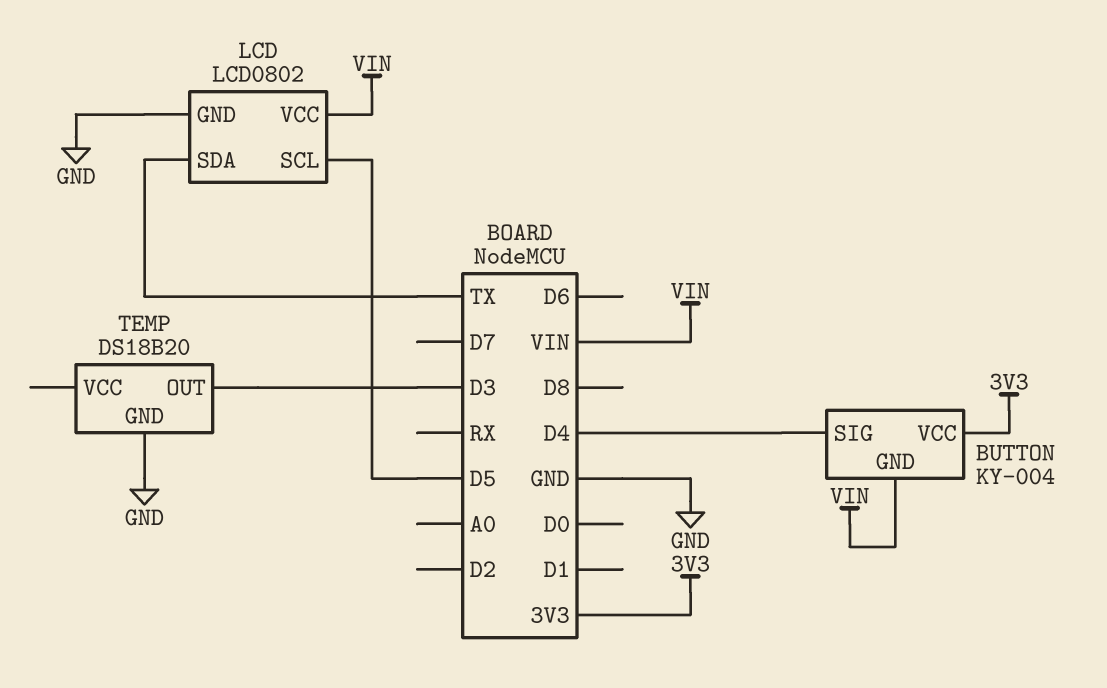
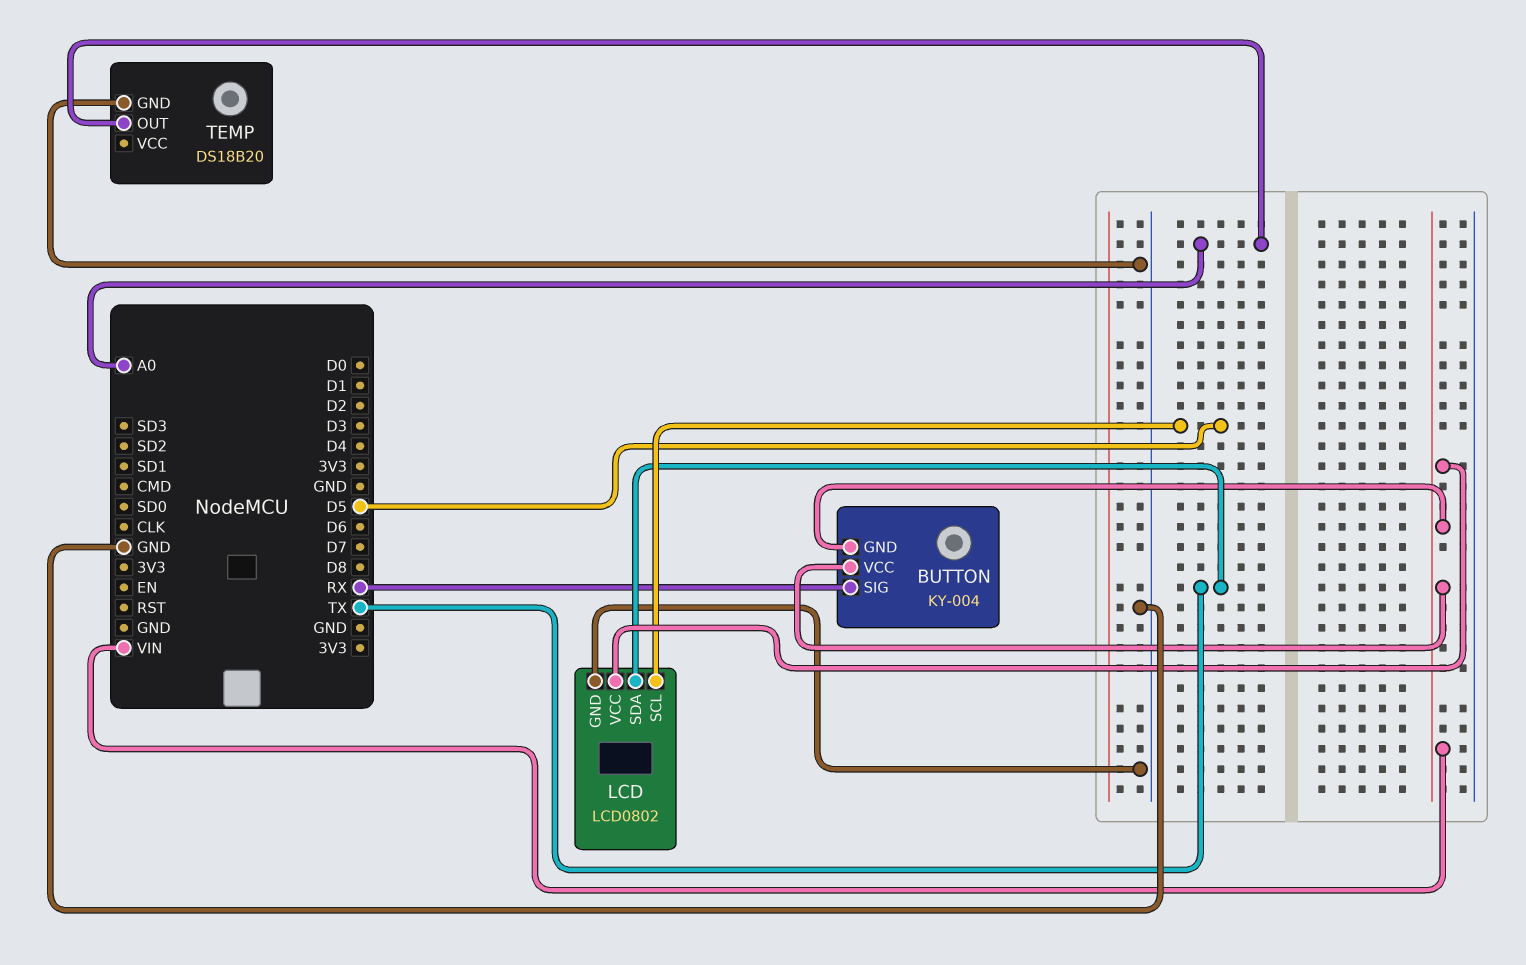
BUTTON pin SIG: D4 -> RX
BUTTON pin VCC: 3V3 -> VIN
TEMP pin OUT: D3 -> A0

